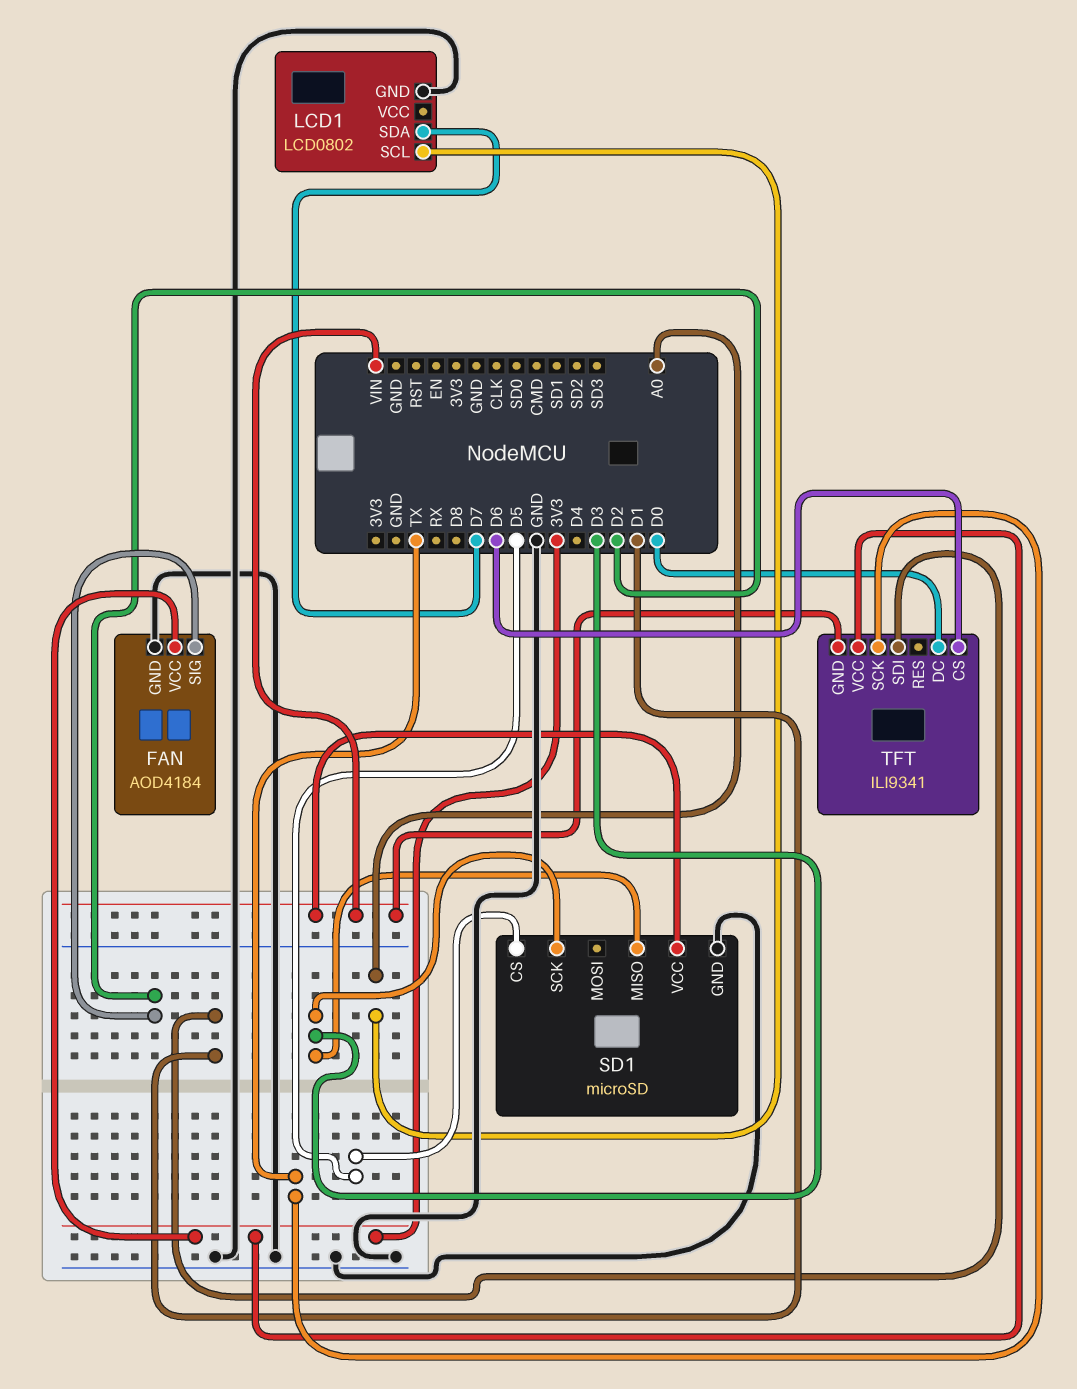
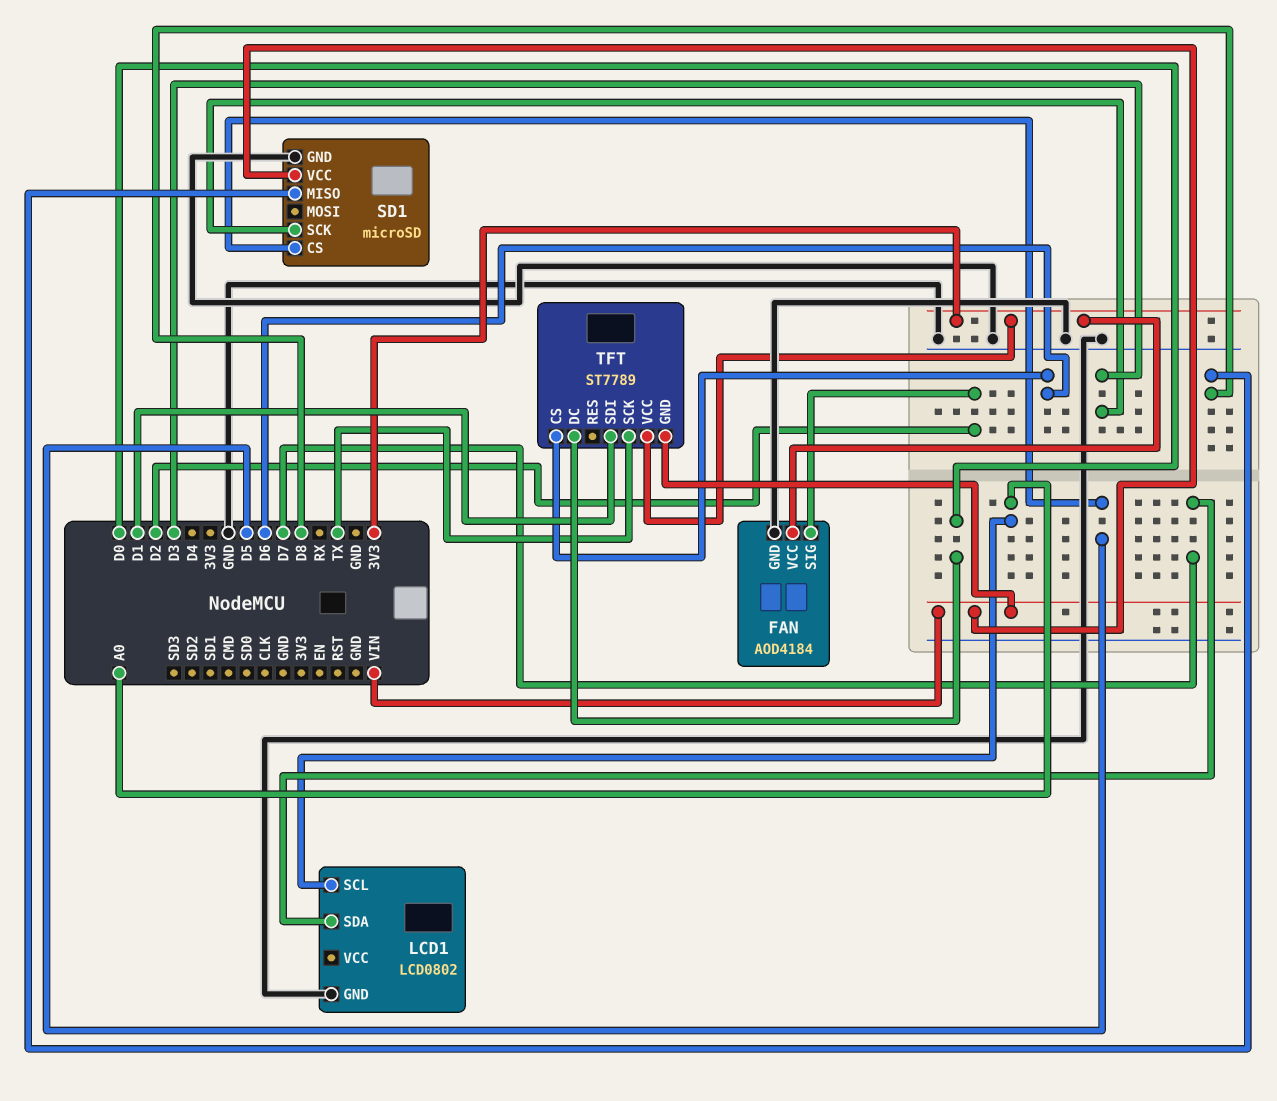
SD1 pin MISO: D3 -> D8
TFT: ILI9341 -> ST7789

